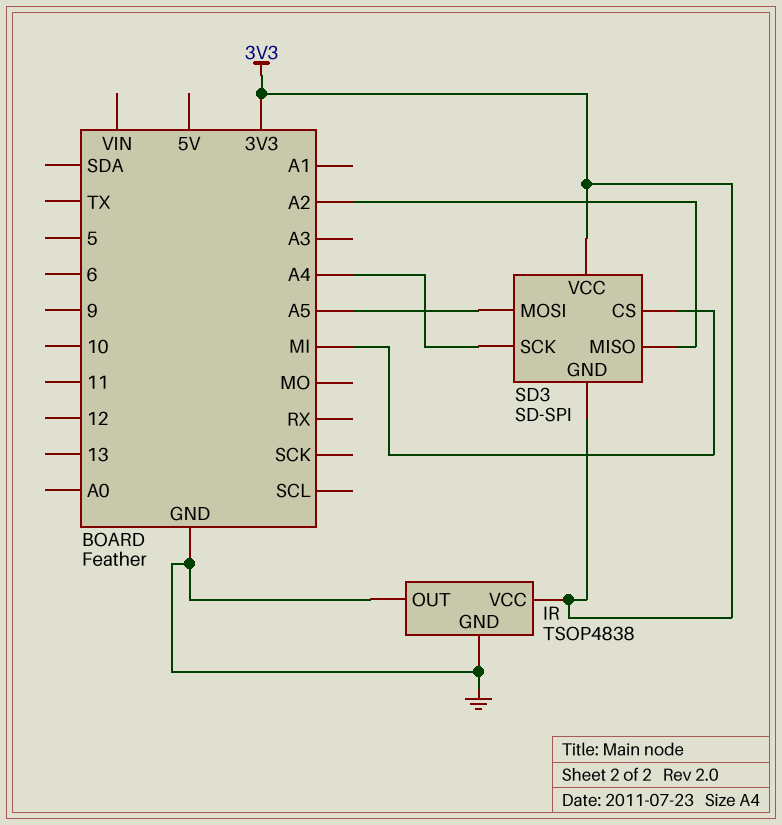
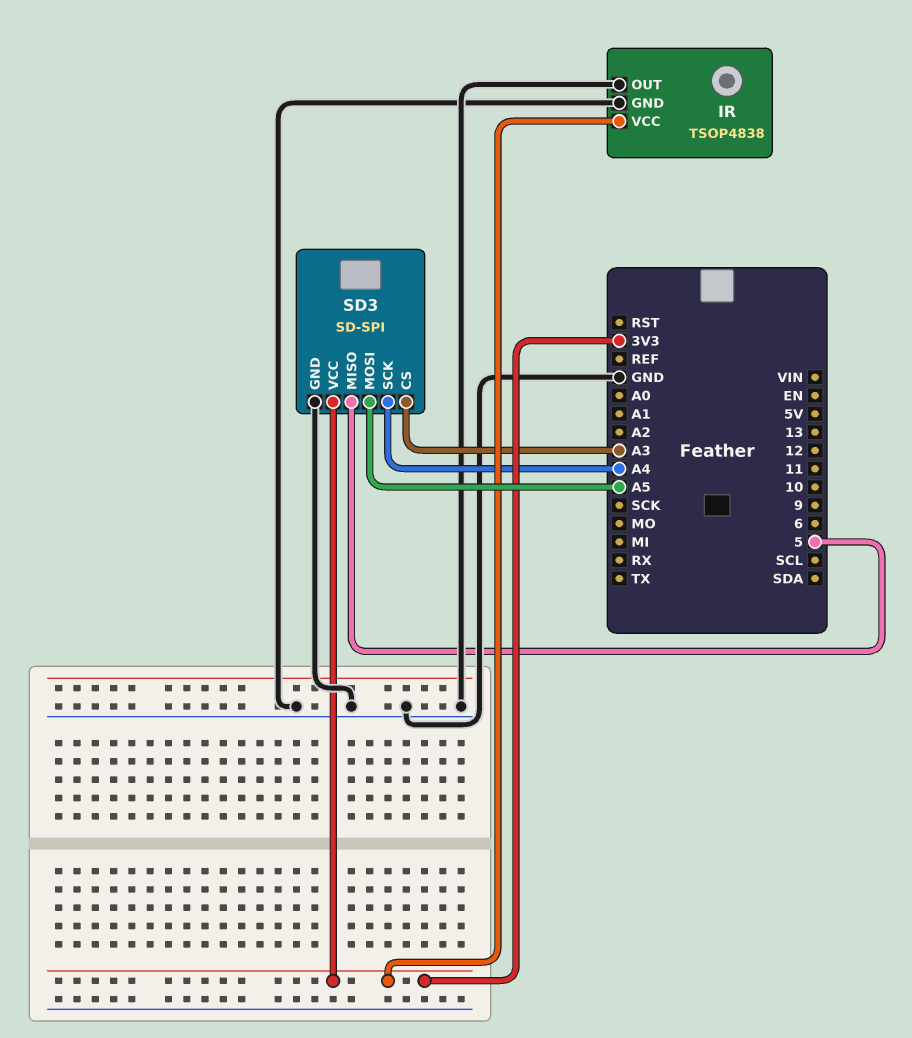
SD3 pin CS: MI -> A3
SD3 pin GND: 3V3 -> GND
SD3 pin MISO: A2 -> 5

